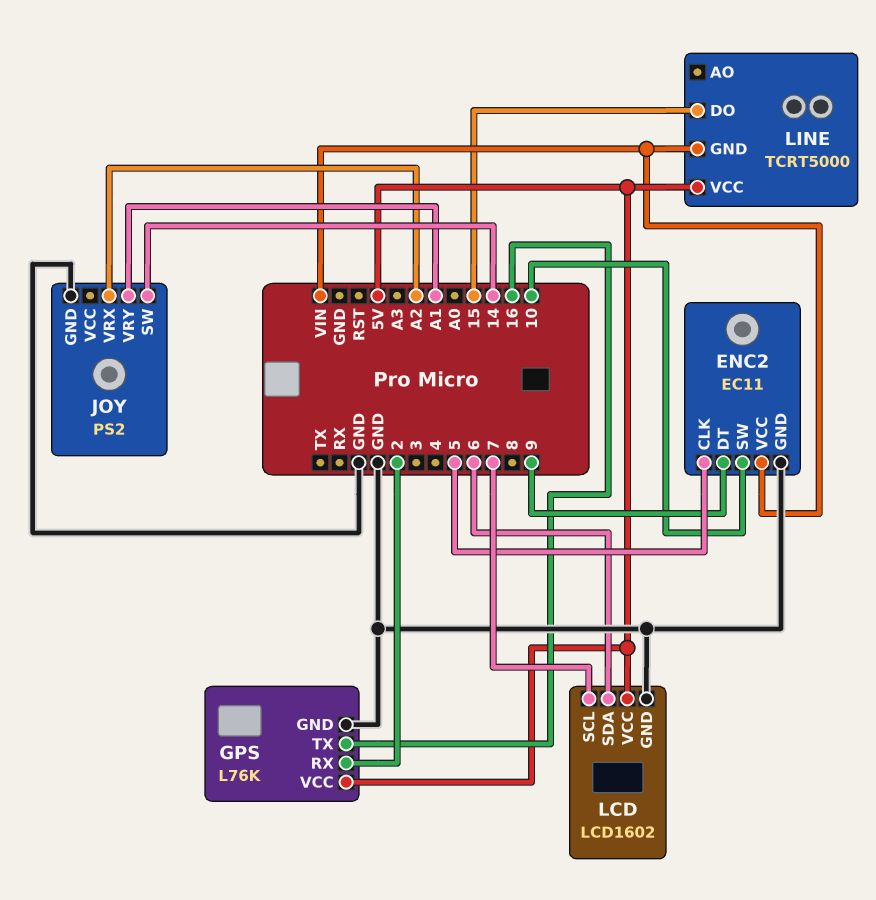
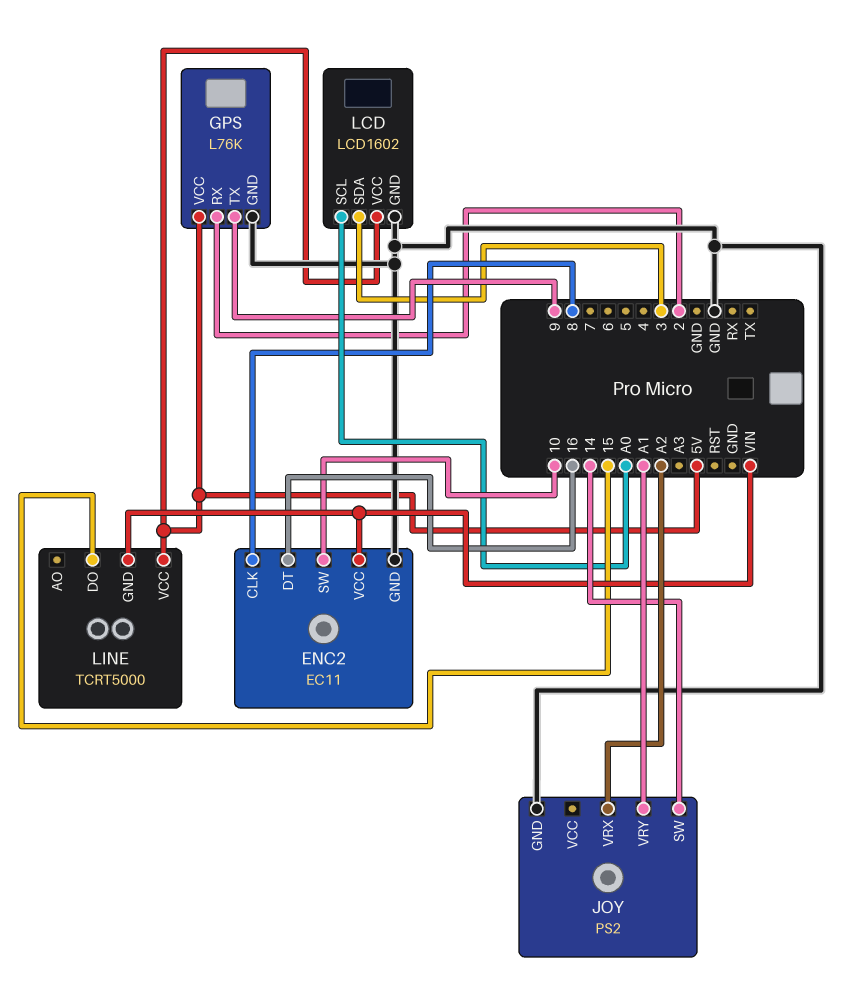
ENC2 pin CLK: 5 -> 8
ENC2 pin DT: 9 -> 16
GPS pin TX: 16 -> 9
LCD pin SCL: 7 -> A0
LCD pin SDA: 6 -> 3

